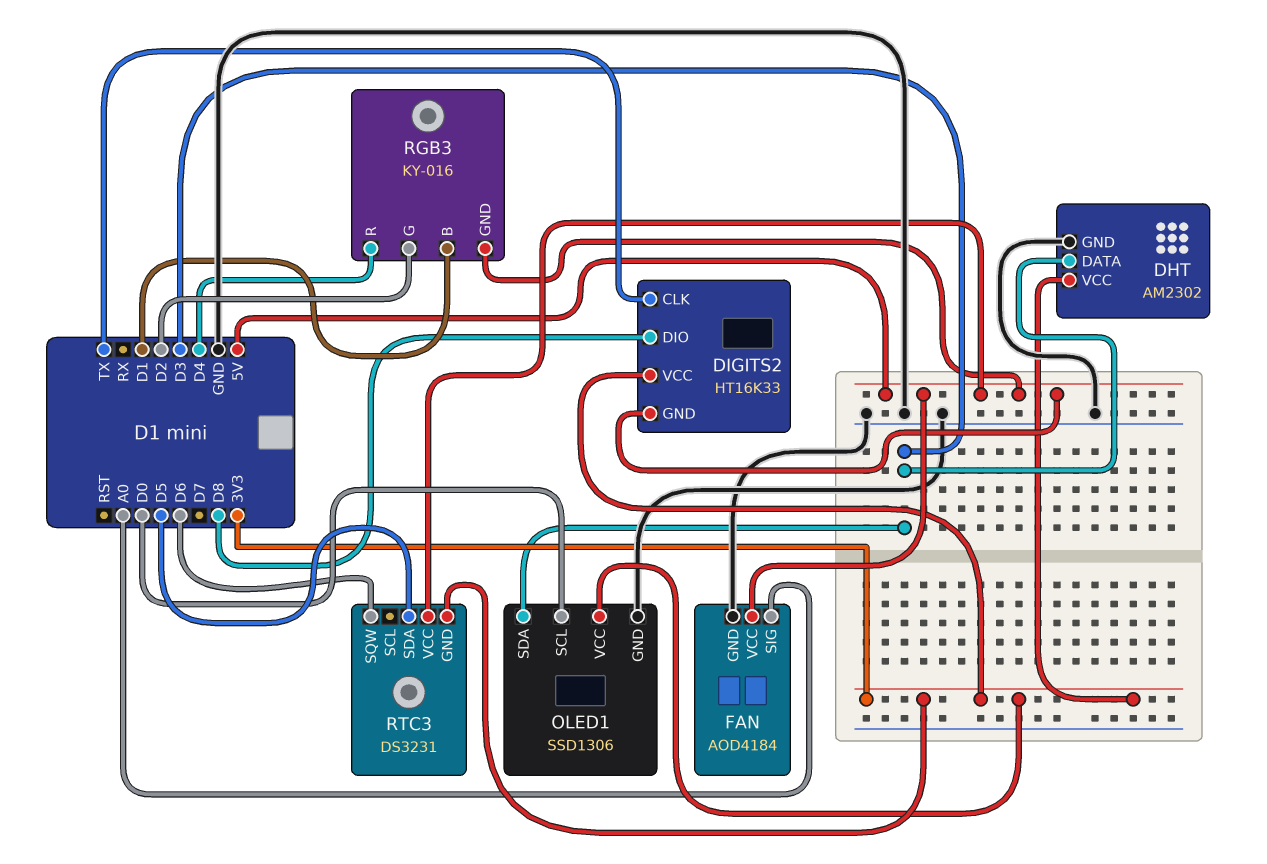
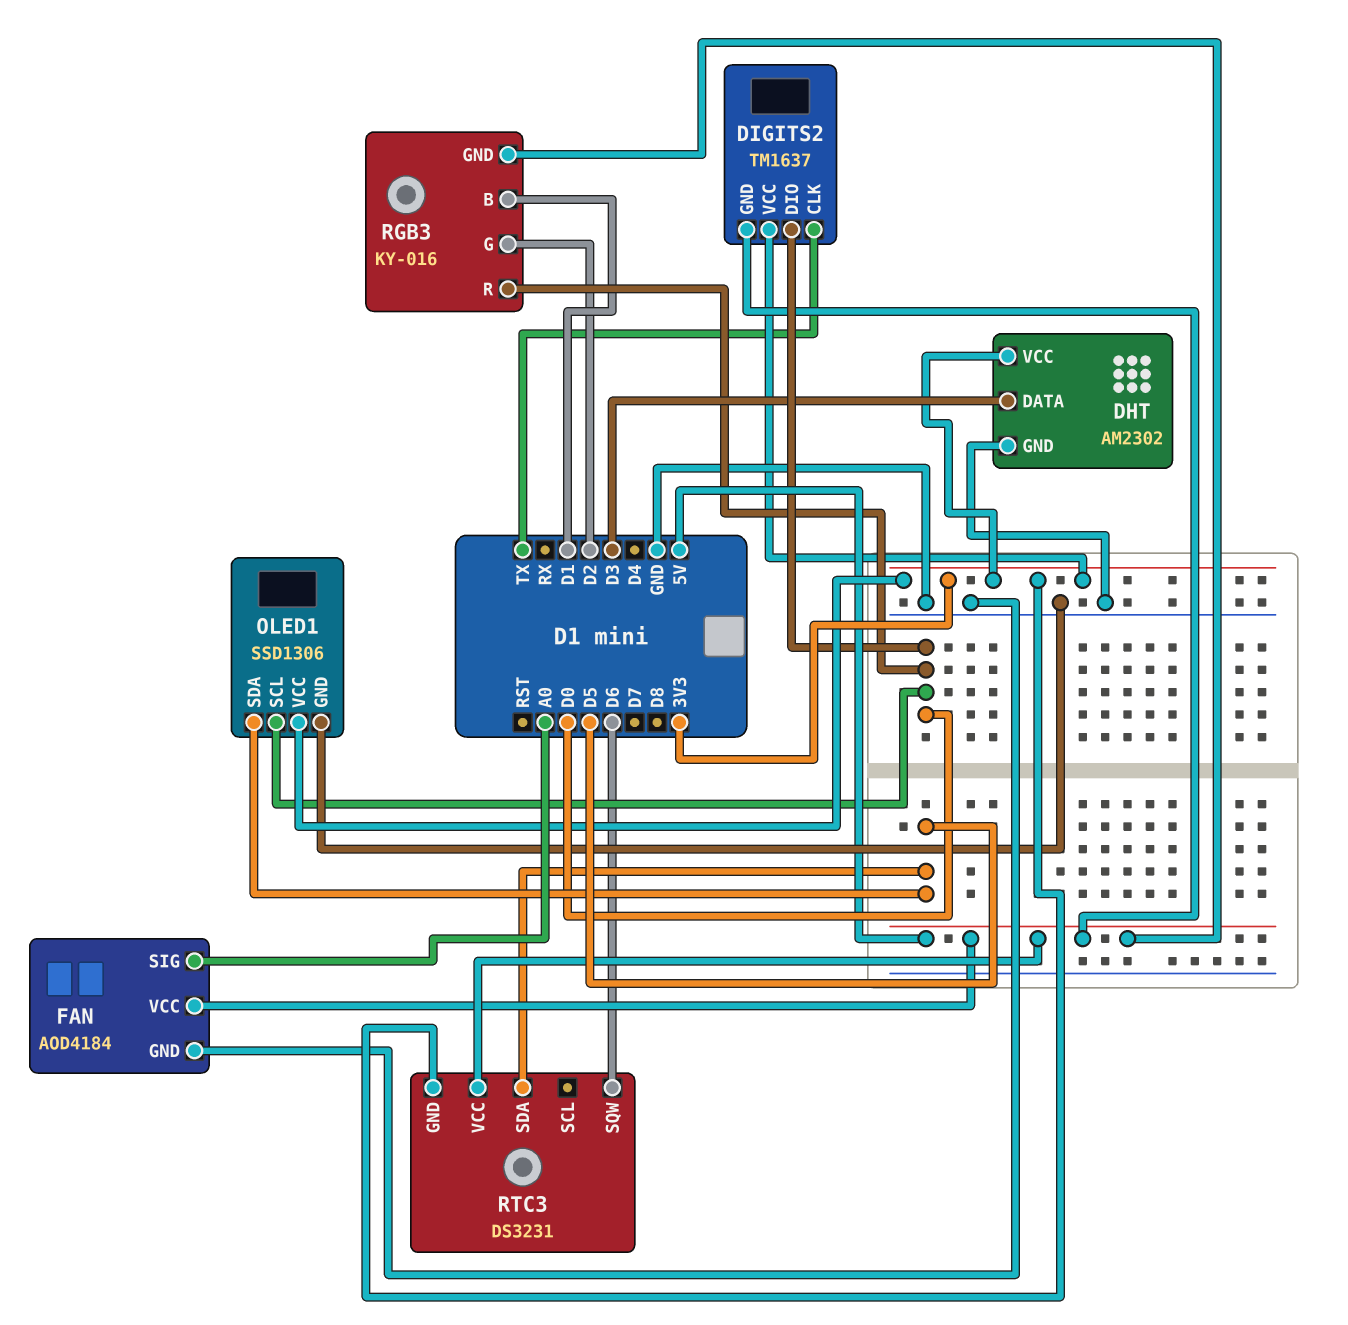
DIGITS2: HT16K33 -> TM1637
DIGITS2 pin DIO: D8 -> D0
OLED1 pin SDA: D3 -> D5
RGB3 pin R: D4 -> D0

